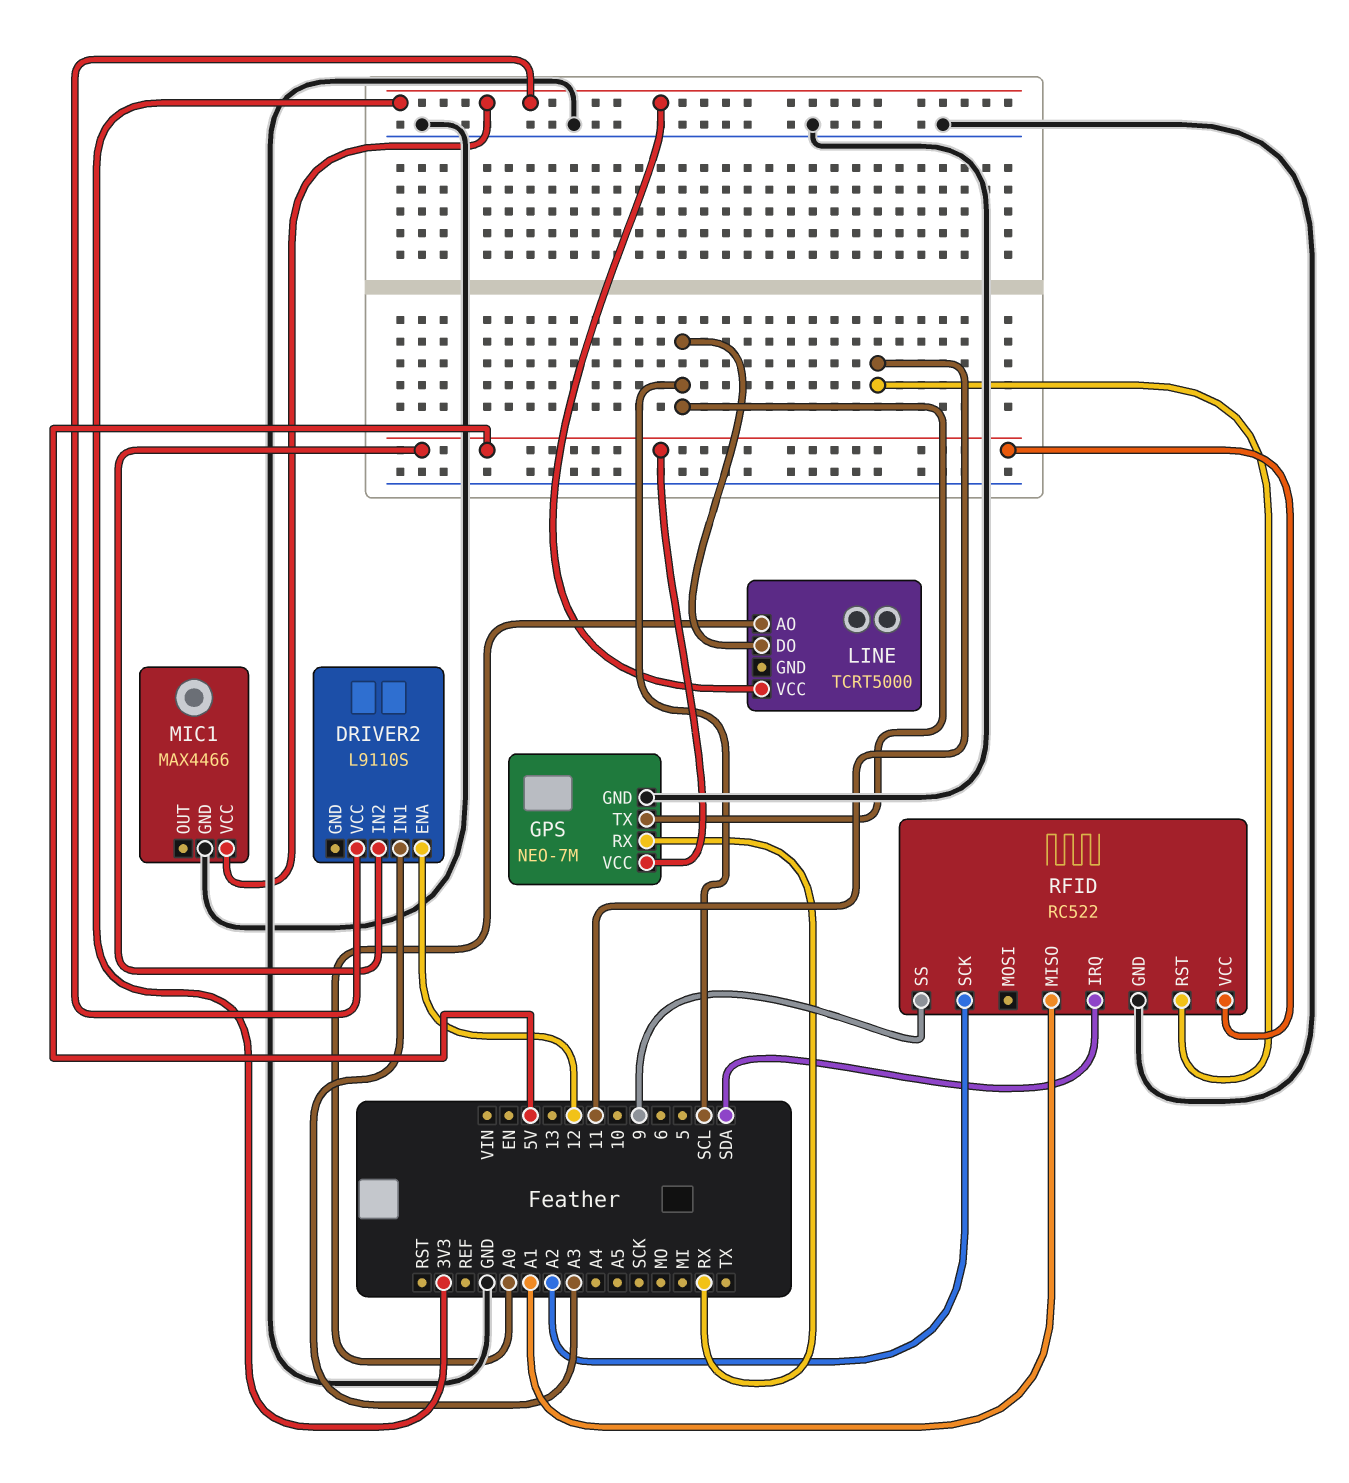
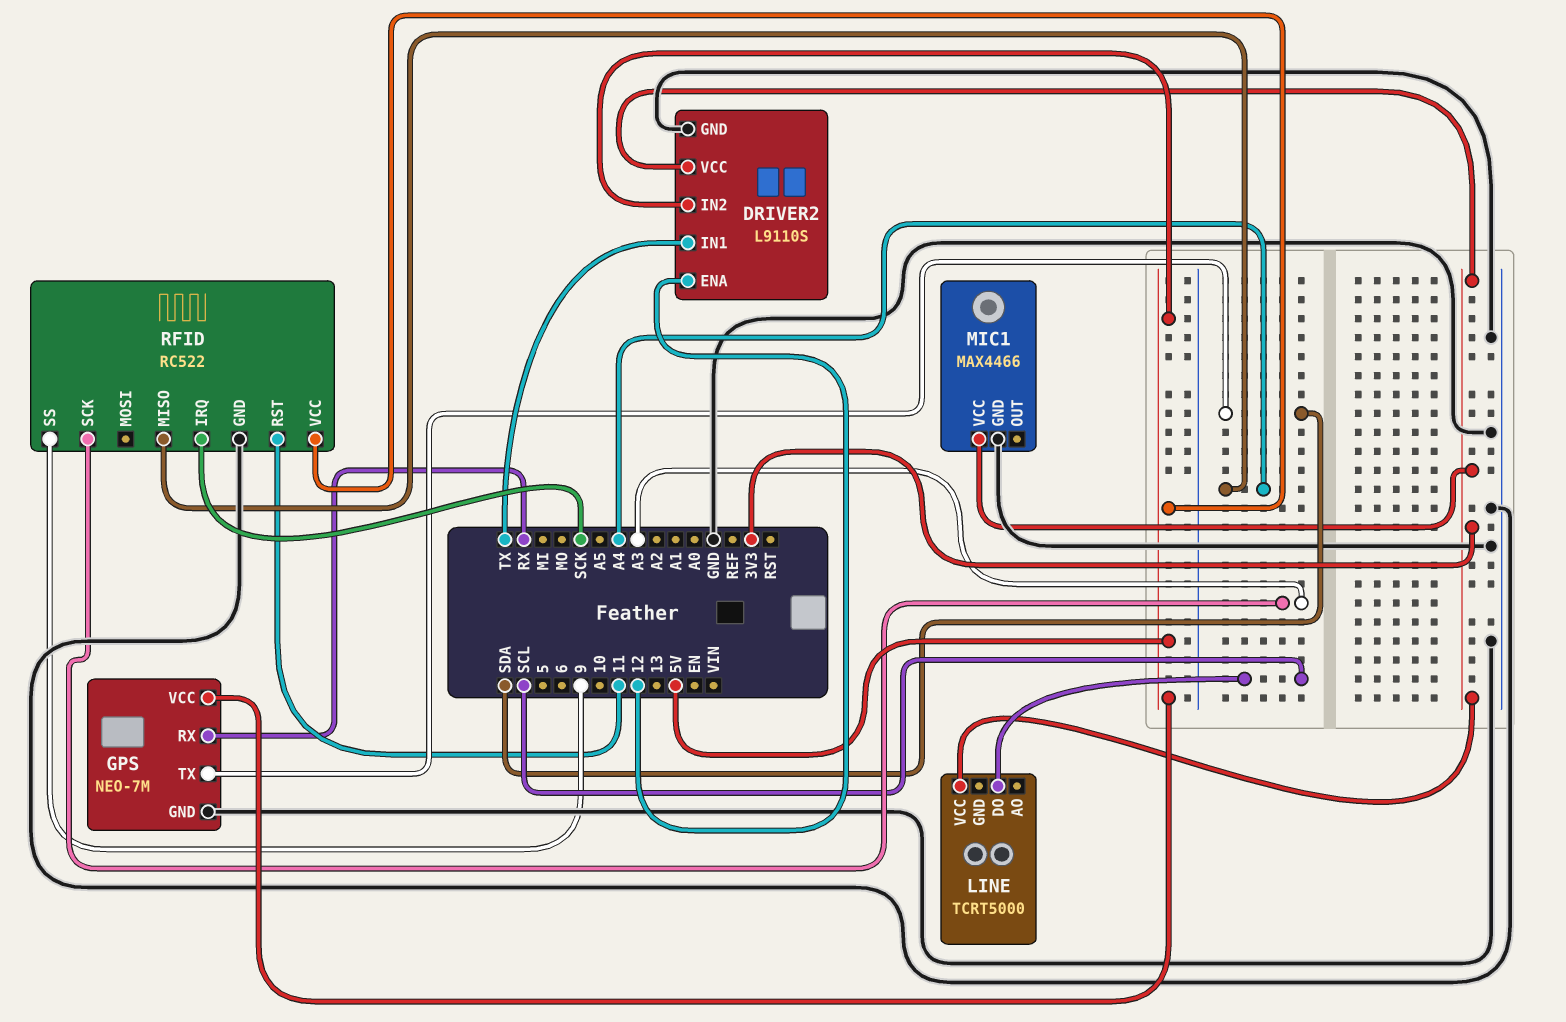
DRIVER2 pin GND: none -> GND
DRIVER2 pin IN1: A3 -> TX
GPS pin TX: SCL -> SDA
LINE pin AO: A0 -> none
RFID pin IRQ: SDA -> SCK
RFID pin MISO: A1 -> A4
RFID pin SCK: A2 -> A3

